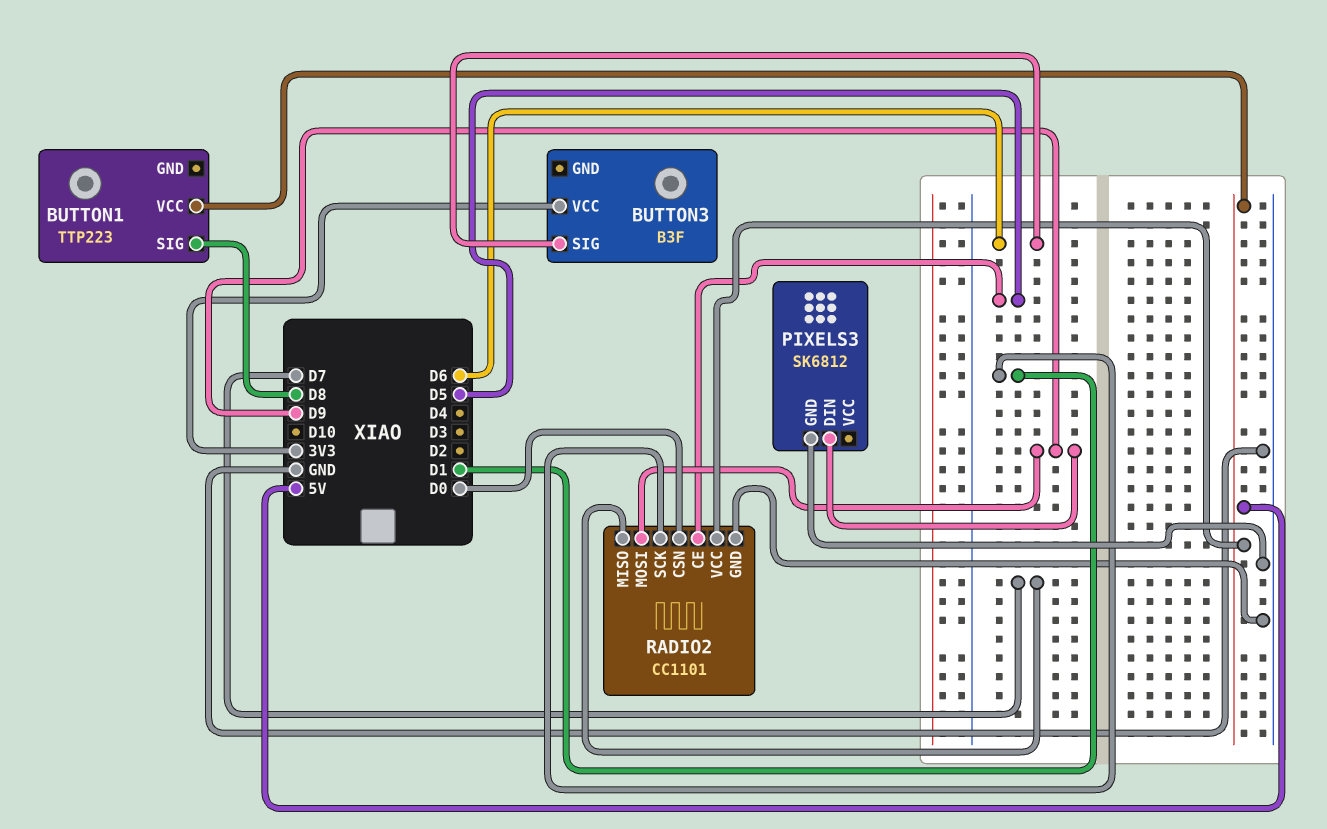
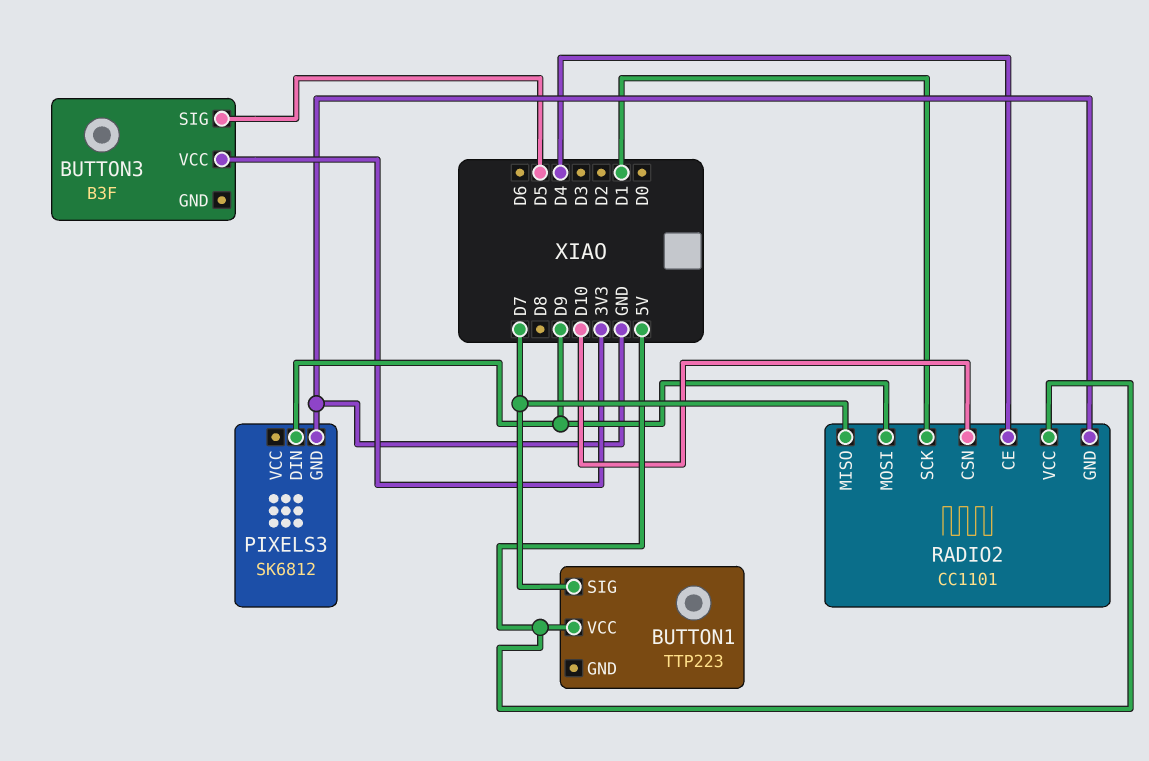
BUTTON1 pin SIG: D8 -> D7
BUTTON3 pin SIG: D6 -> D5
RADIO2 pin CE: D5 -> D4
RADIO2 pin CSN: D0 -> D10

